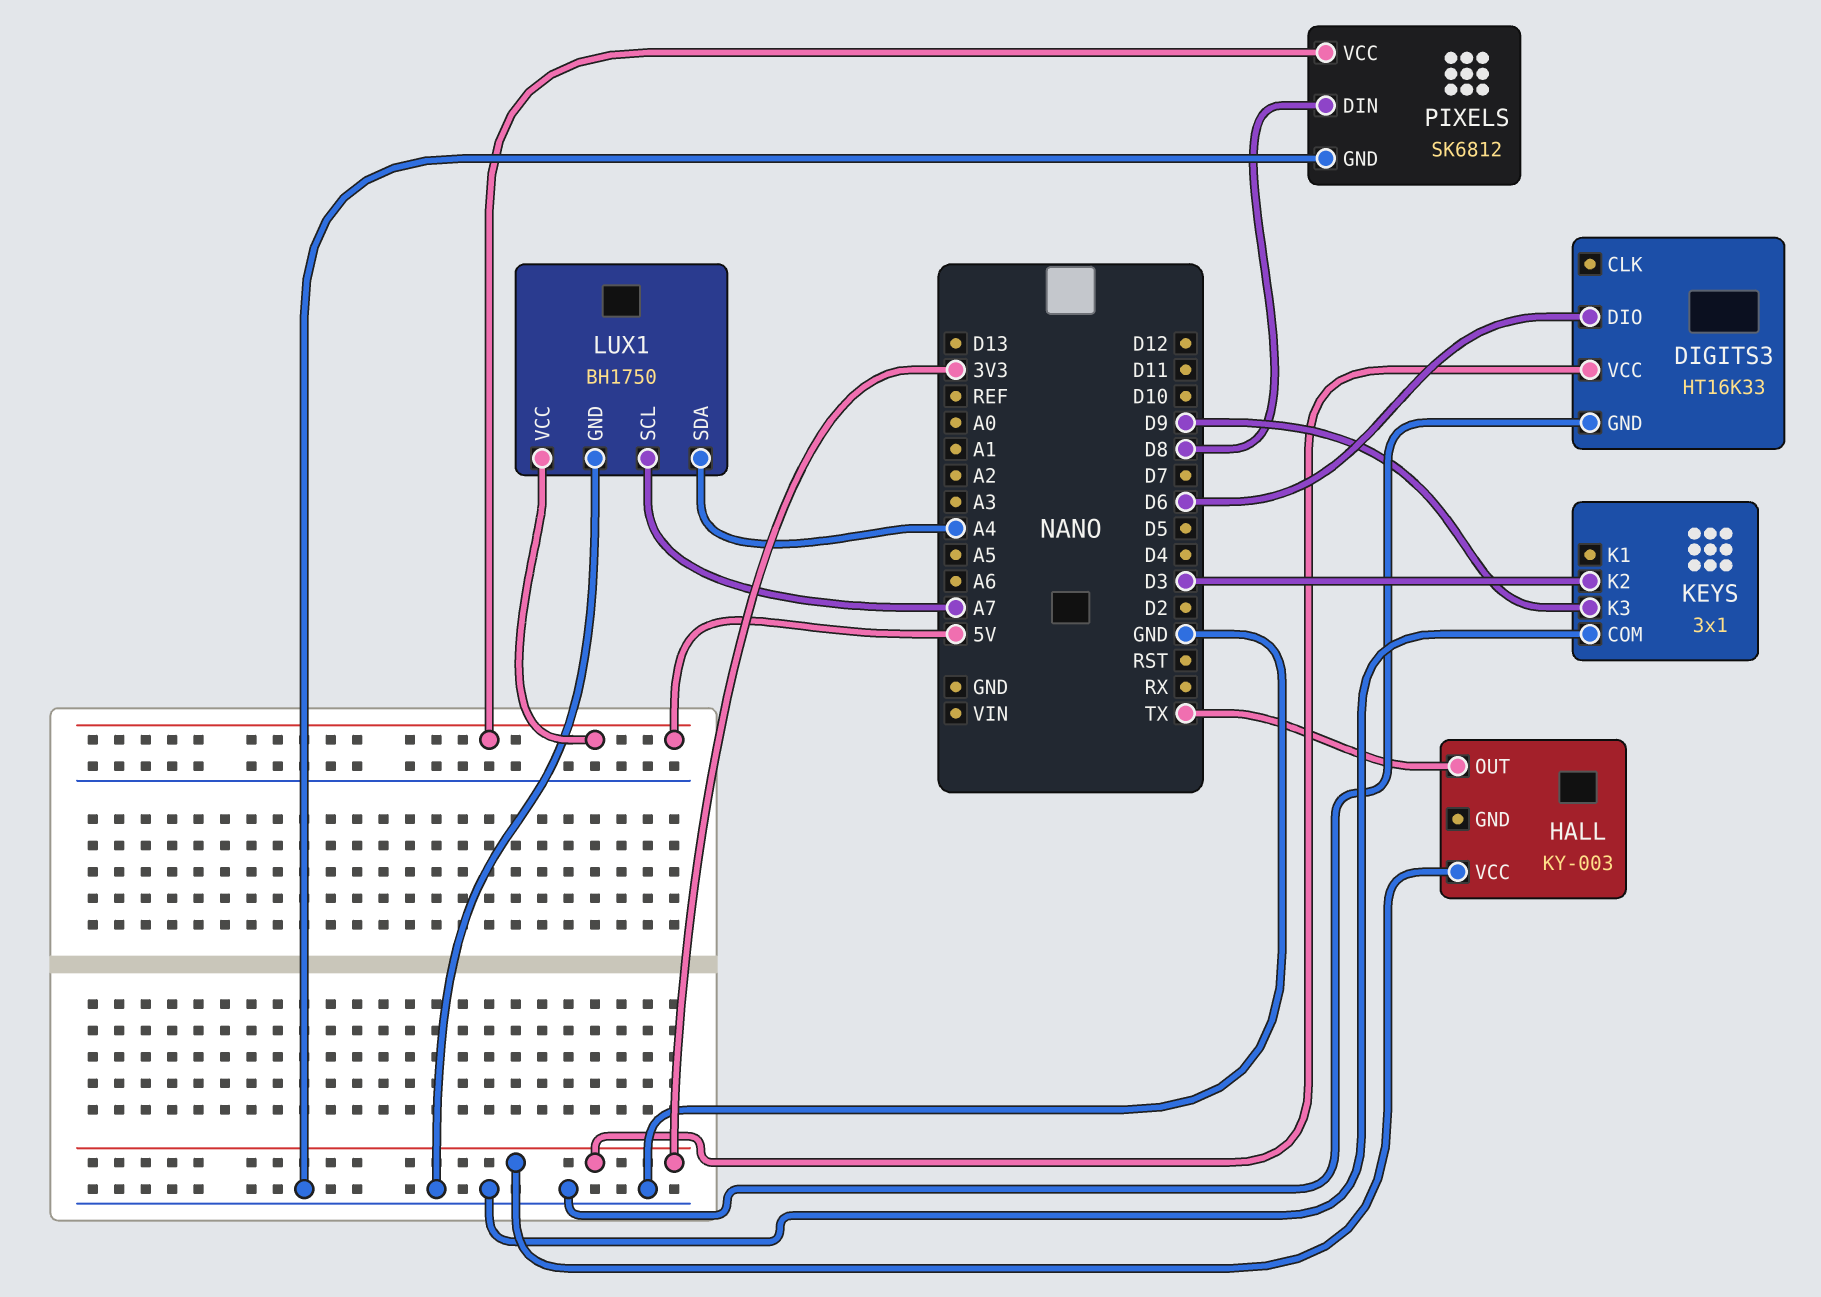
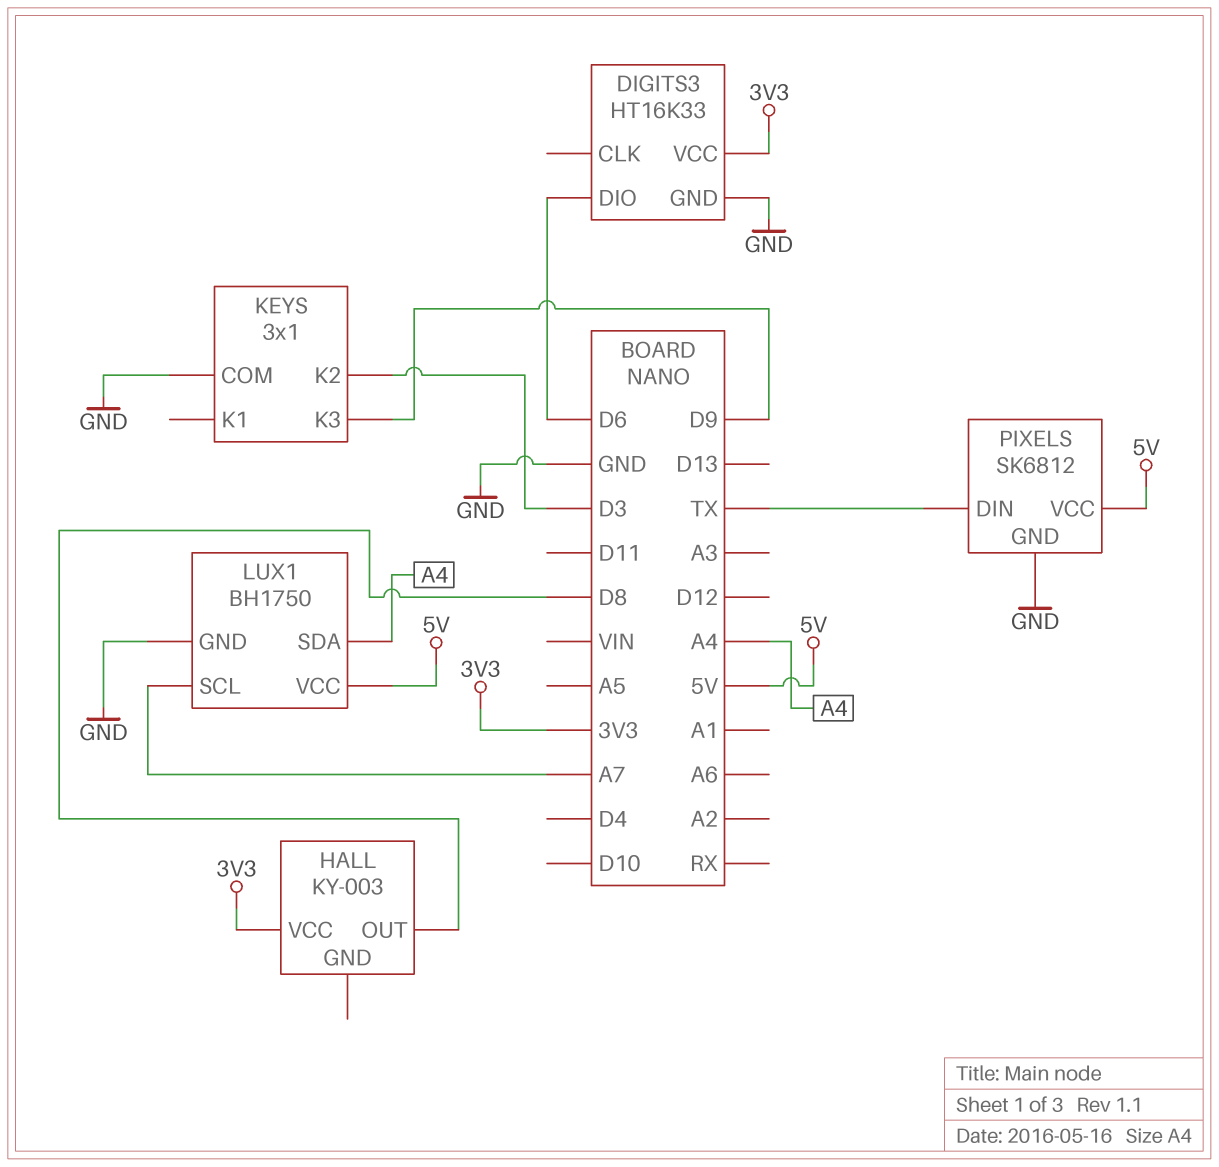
HALL pin OUT: TX -> D8
PIXELS pin DIN: D8 -> TX

